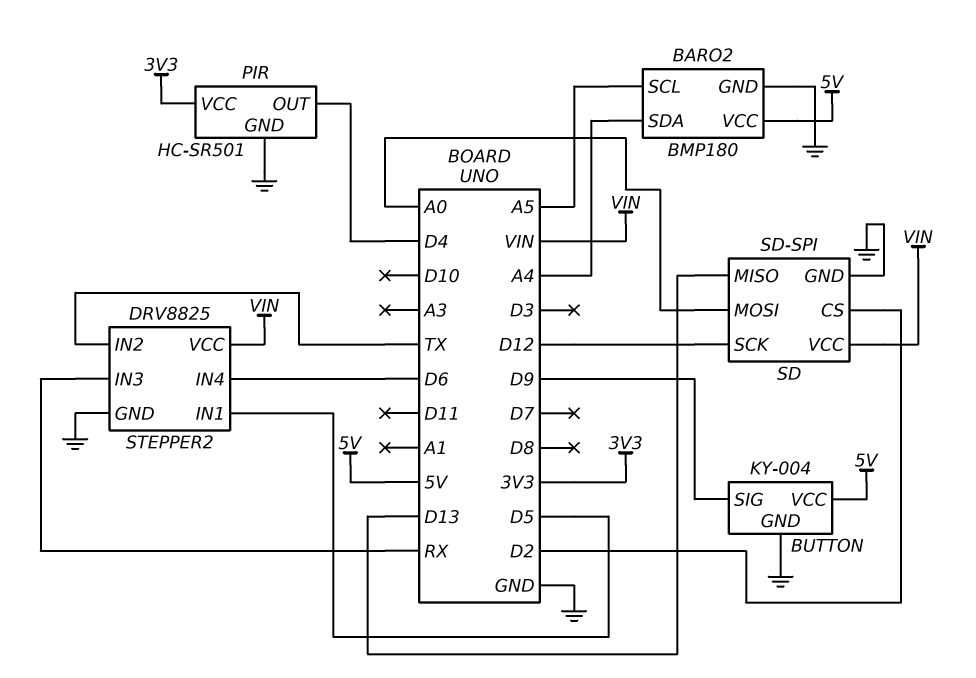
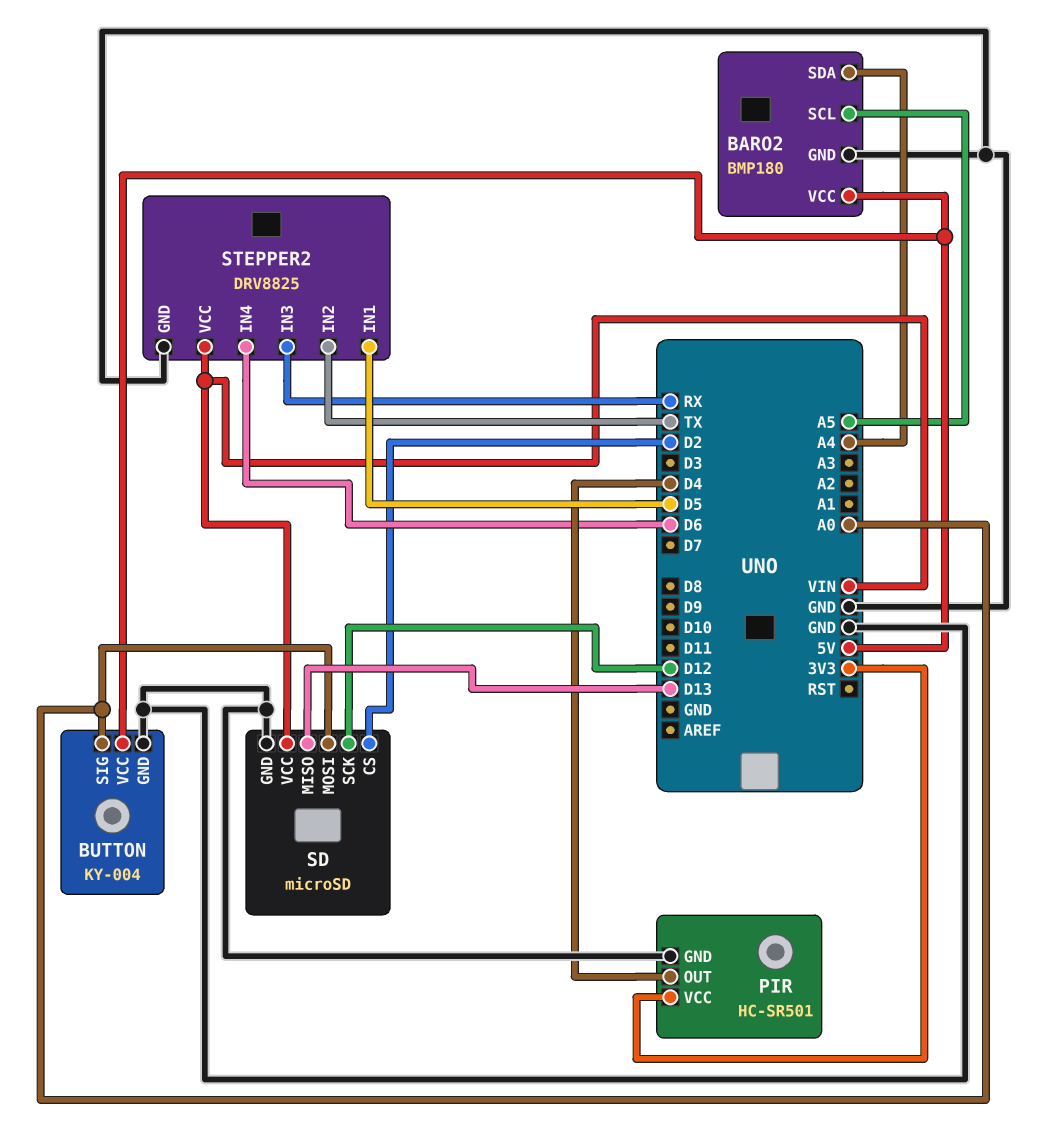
BUTTON pin SIG: D9 -> A0
SD: SD-SPI -> microSD

